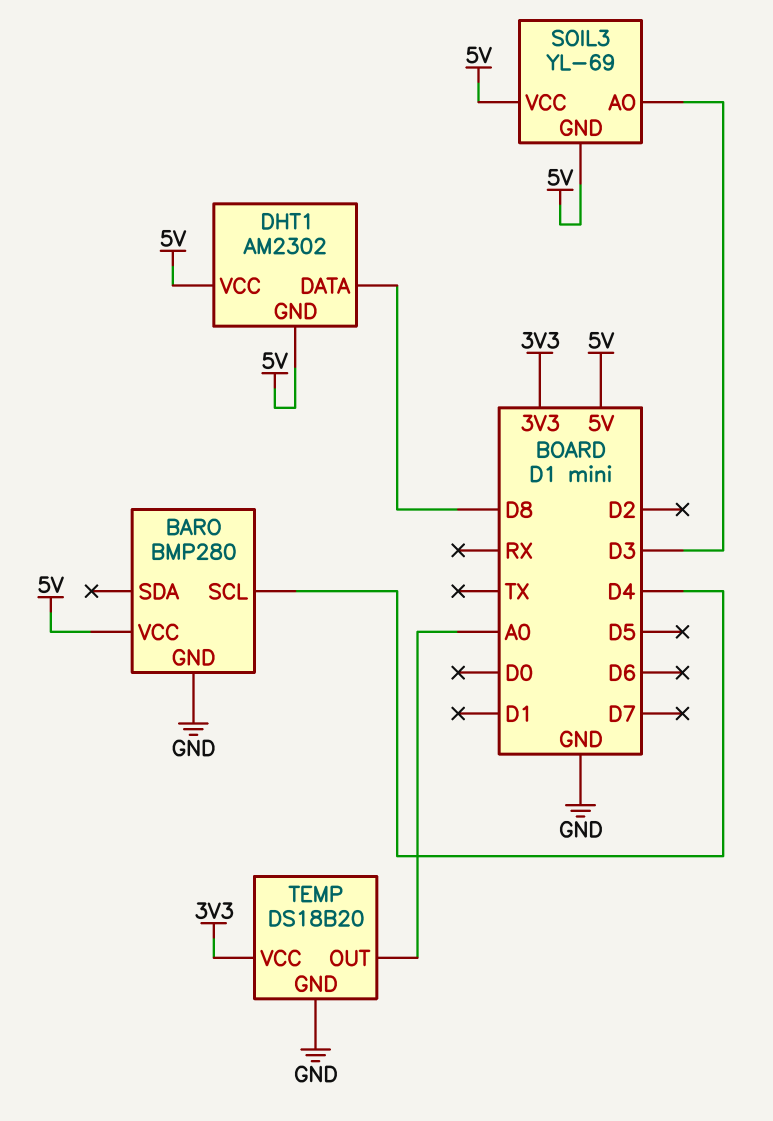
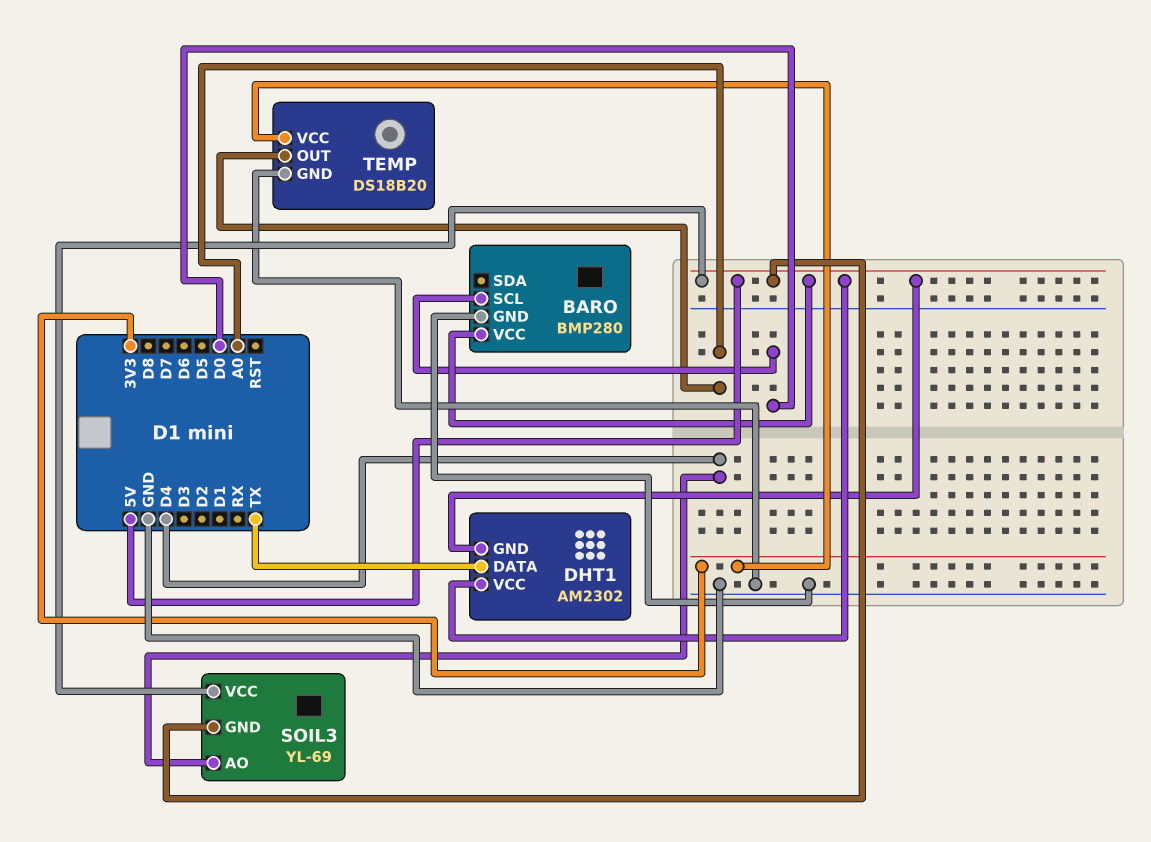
BARO pin SCL: D4 -> D0
DHT1 pin DATA: D8 -> TX
SOIL3 pin AO: D3 -> D4

